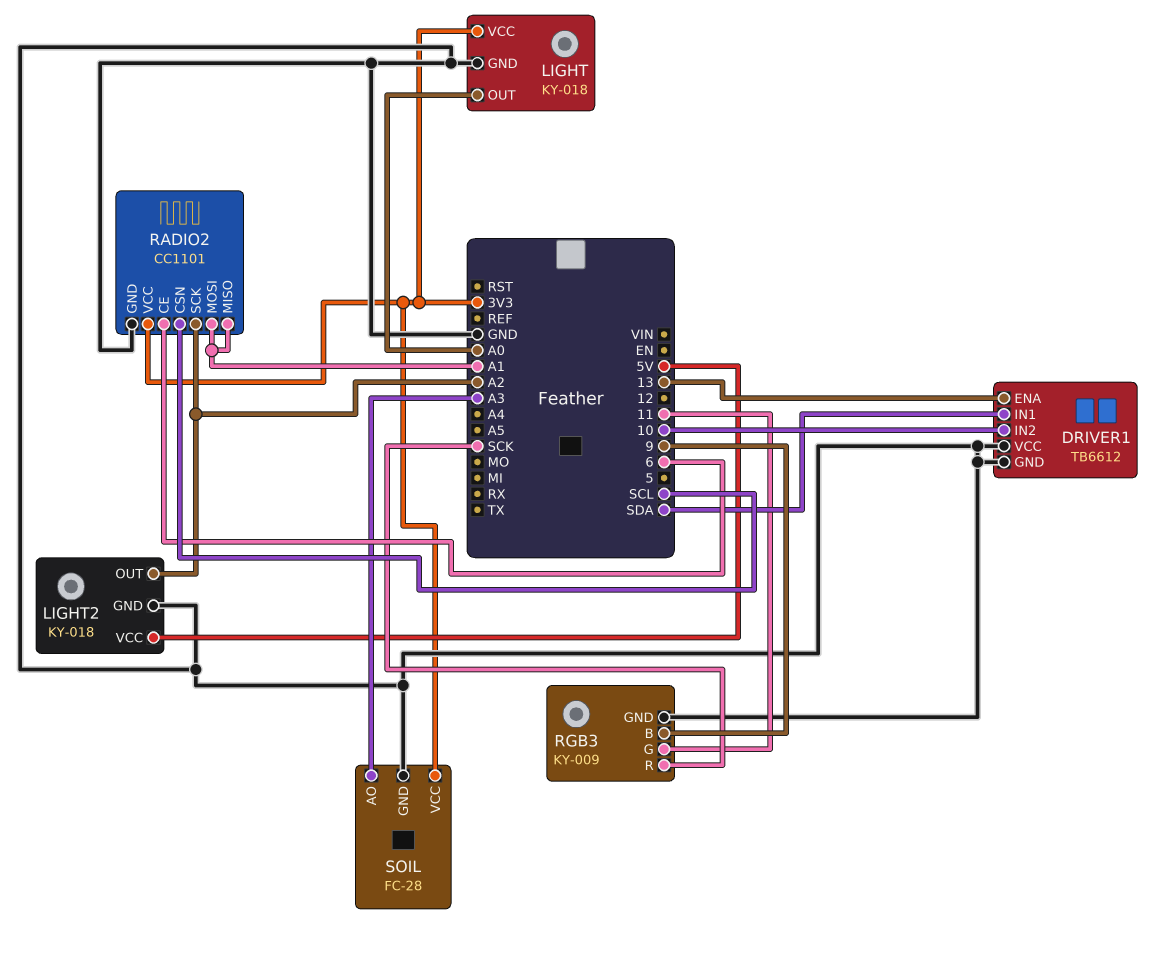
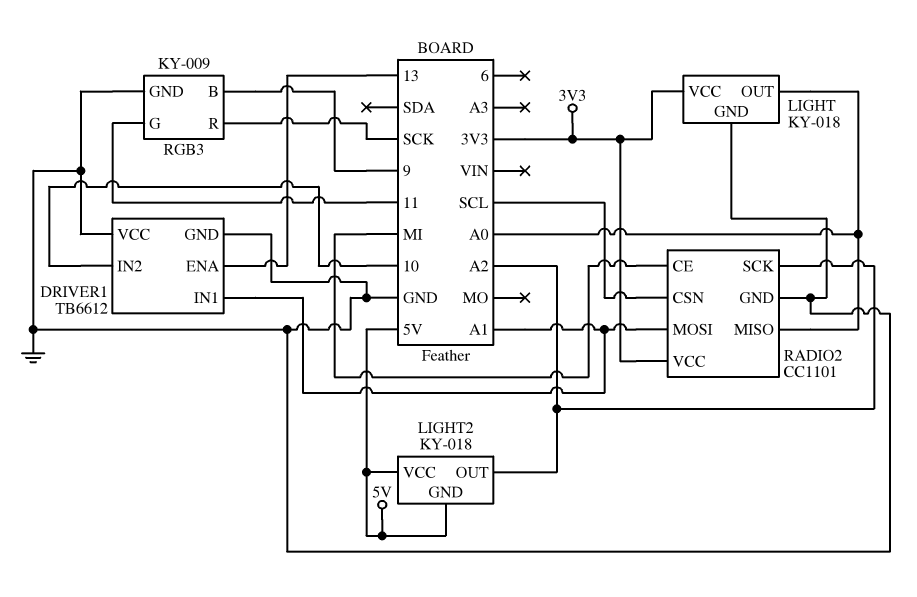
DRIVER1 pin IN1: SDA -> A1
LIGHT2 pin GND: GND -> 5V
RADIO2 pin CE: 6 -> MI
RADIO2 pin MISO: A1 -> A0
SOIL: FC-28 -> none
SOIL pin AO: A3 -> none
SOIL pin GND: GND -> none
SOIL pin VCC: 3V3 -> none

